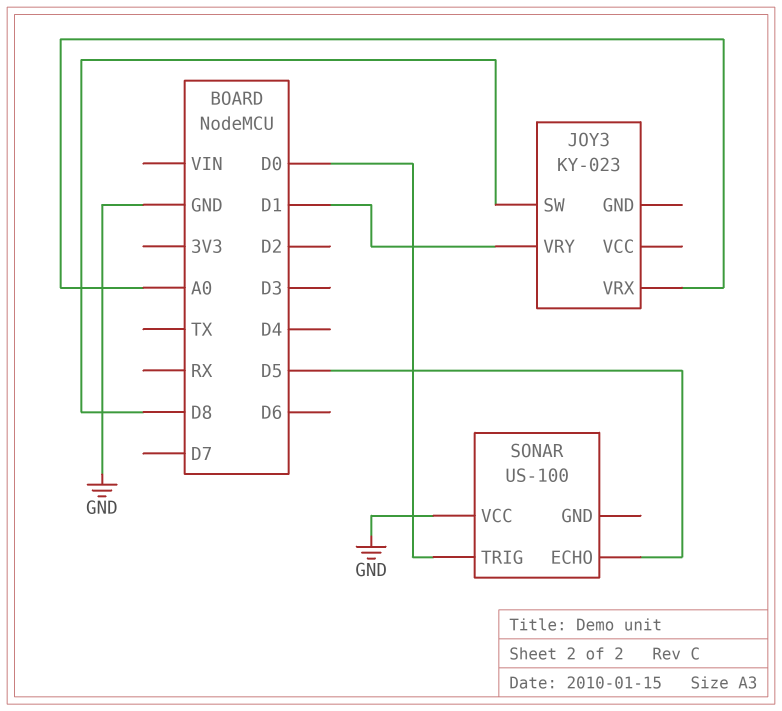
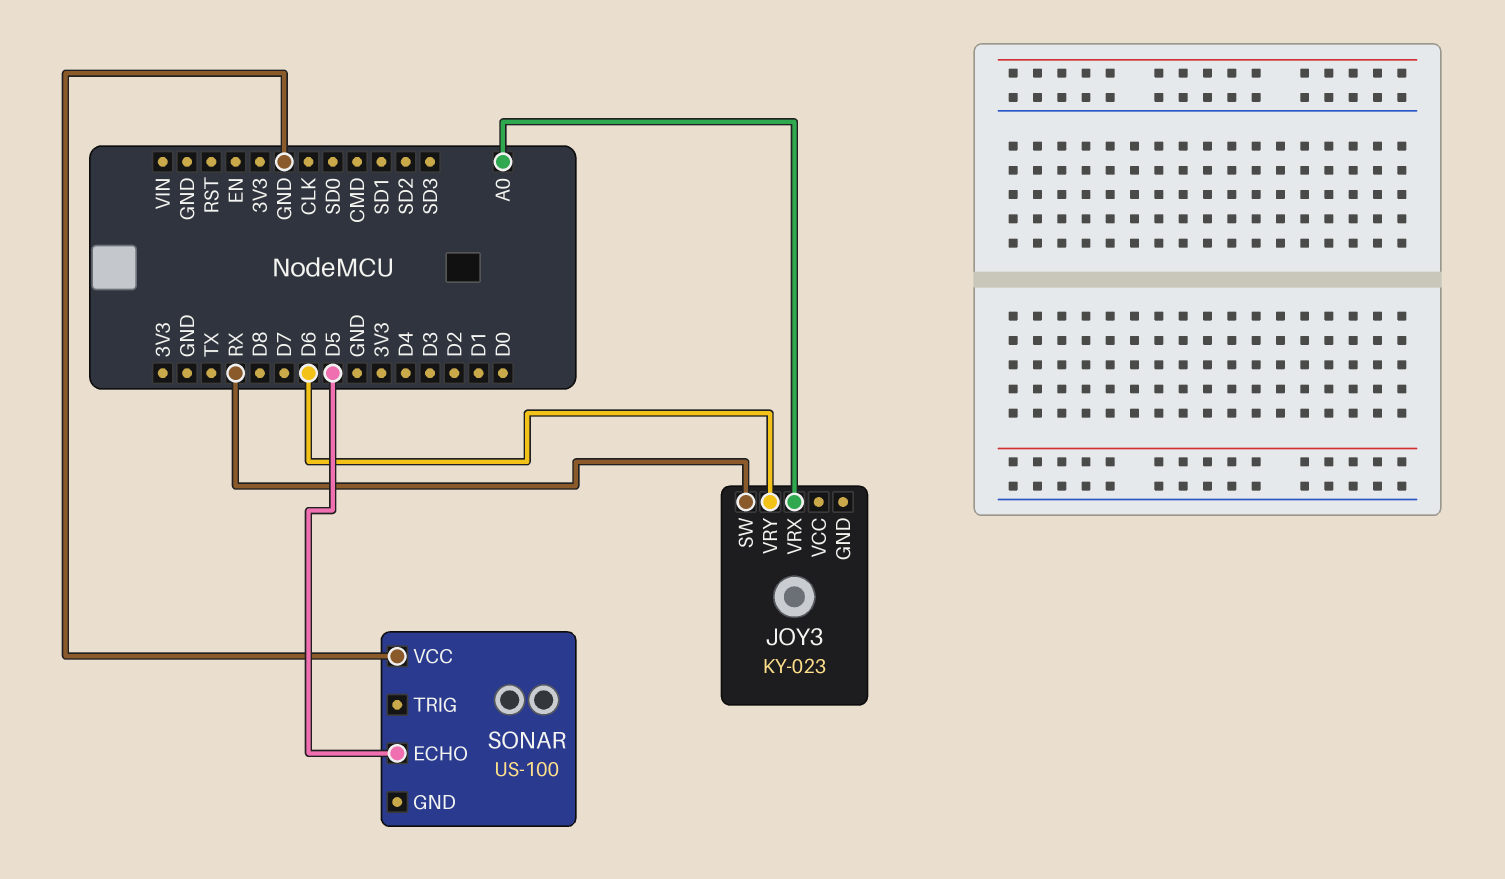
JOY3 pin SW: D8 -> RX
JOY3 pin VRY: D1 -> D6
SONAR pin TRIG: D0 -> none

